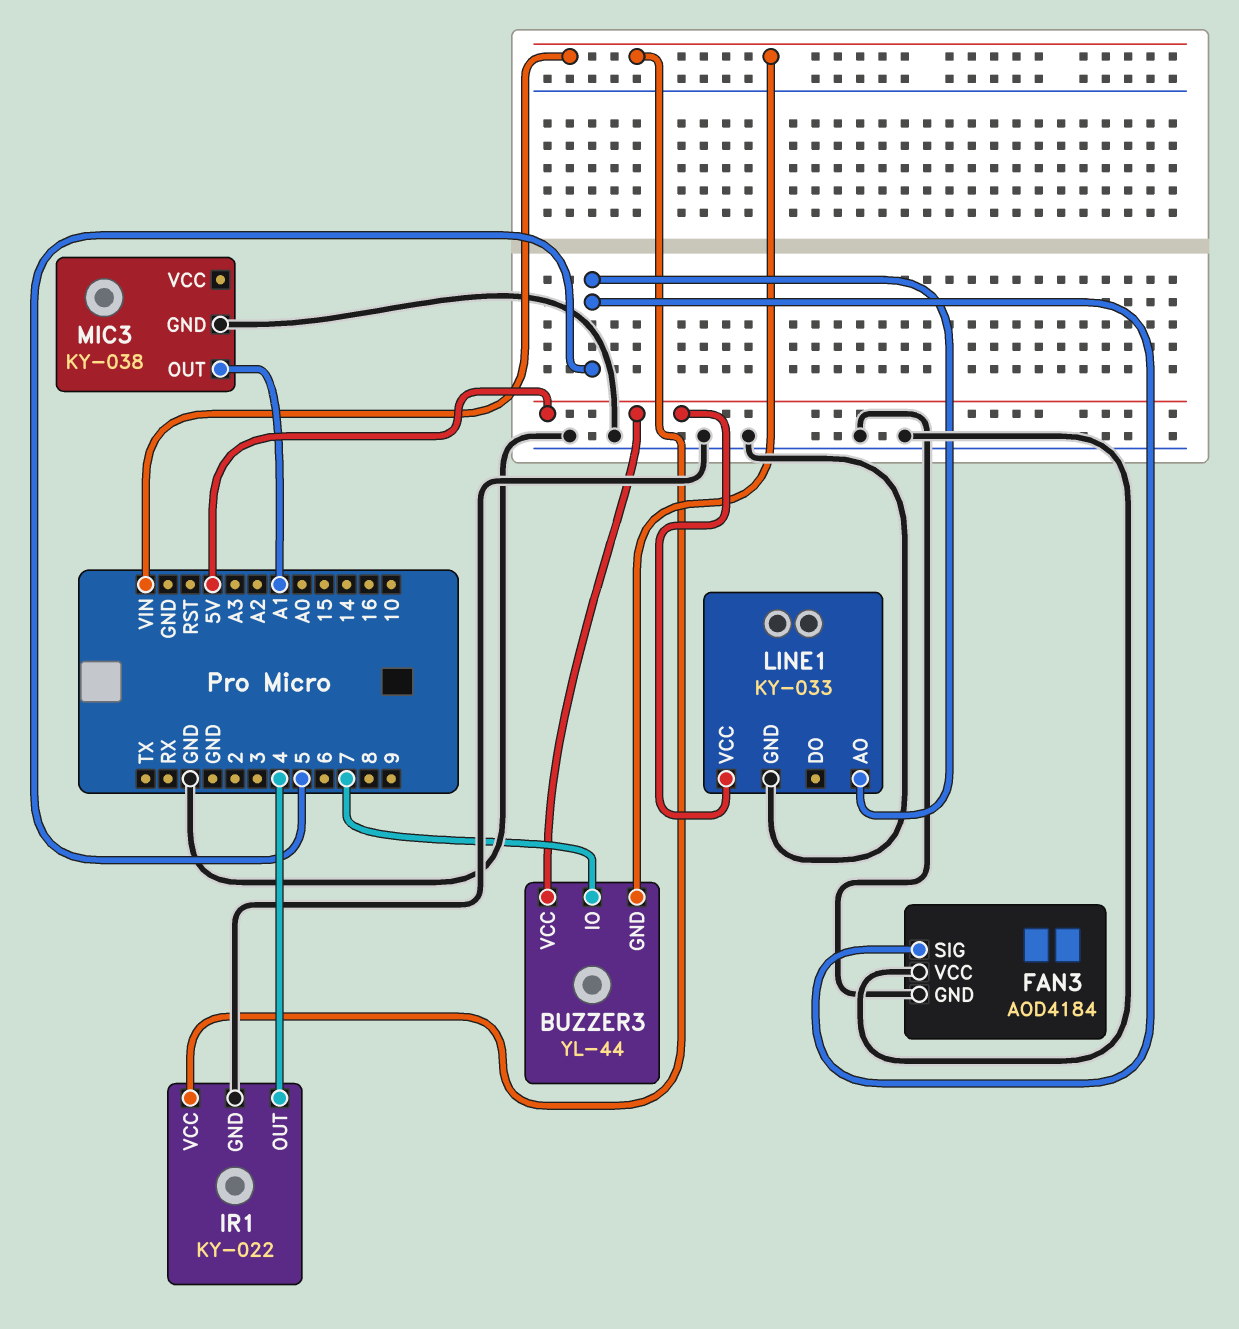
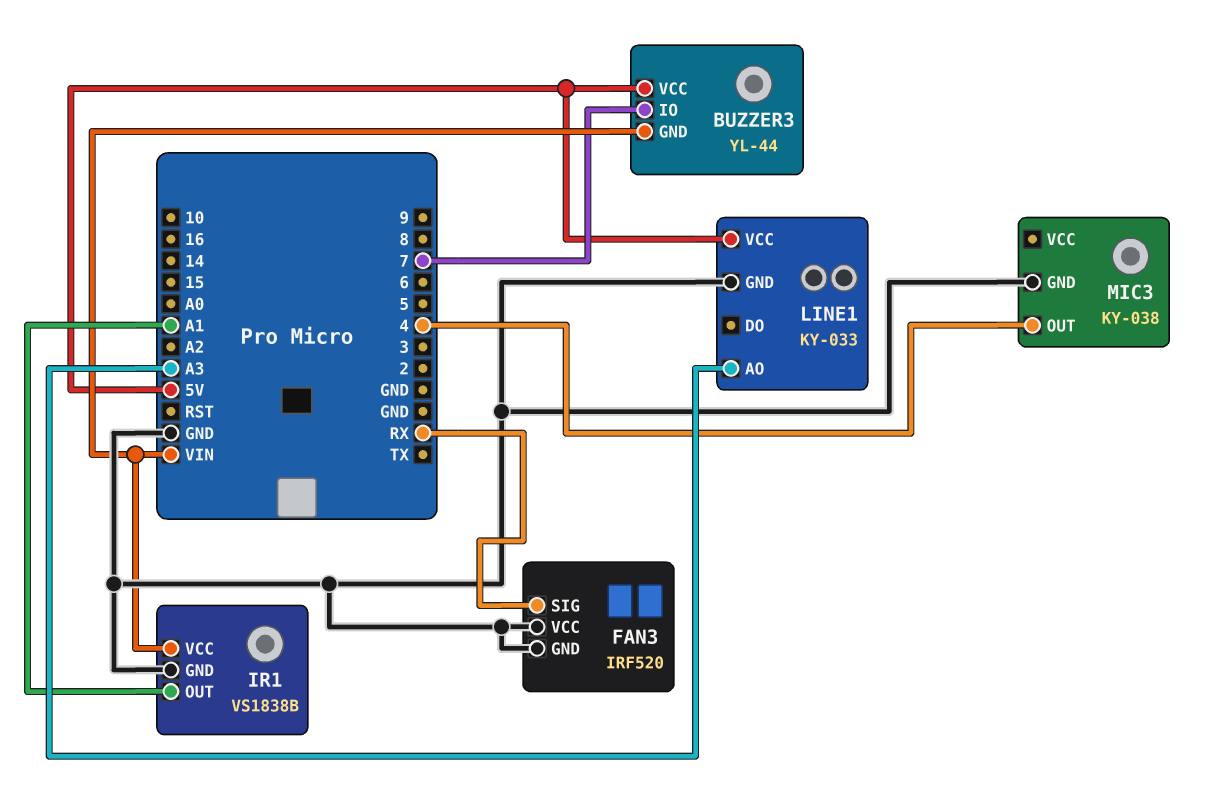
FAN3: AOD4184 -> IRF520
FAN3 pin SIG: 5 -> RX
IR1: KY-022 -> VS1838B
IR1 pin OUT: 4 -> A1
LINE1 pin AO: 5 -> A3
MIC3 pin OUT: A1 -> 4

